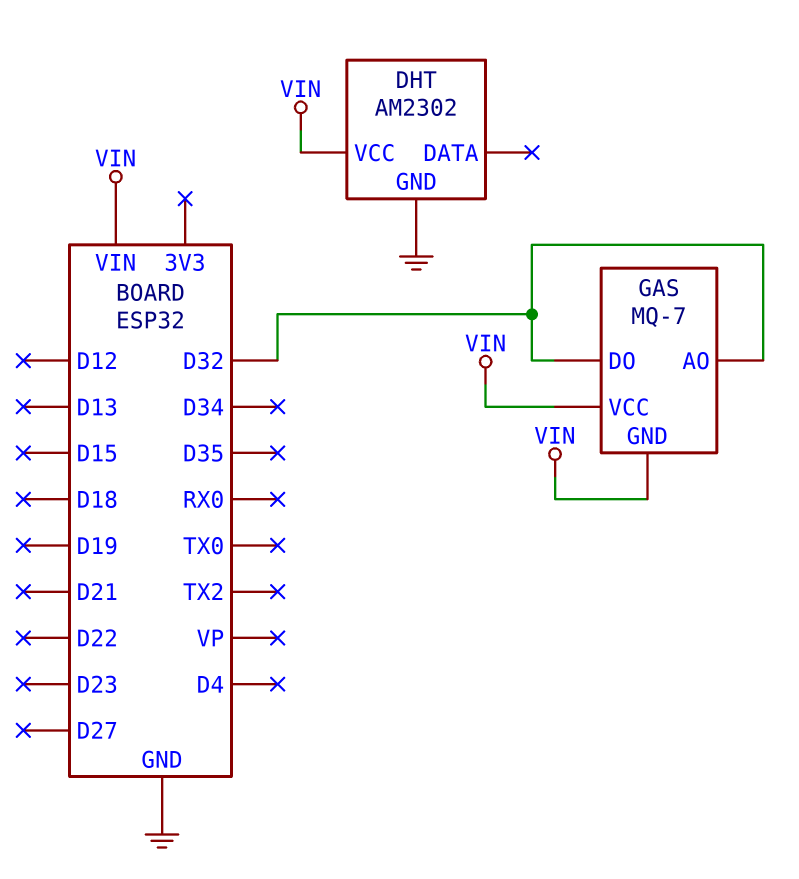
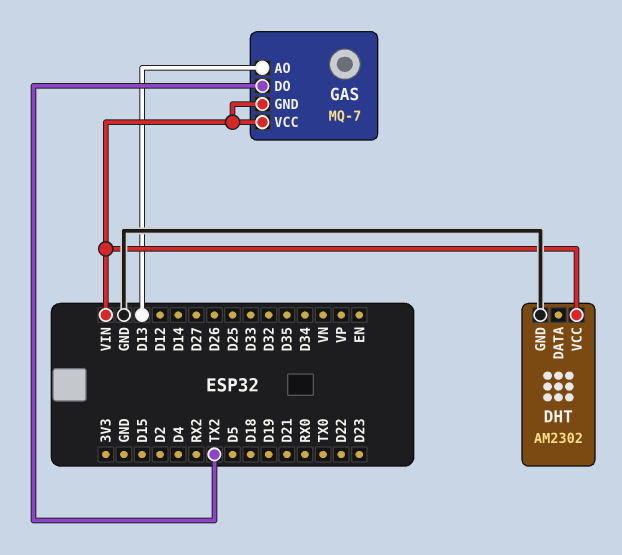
GAS pin AO: D32 -> D13
GAS pin DO: D32 -> TX2

